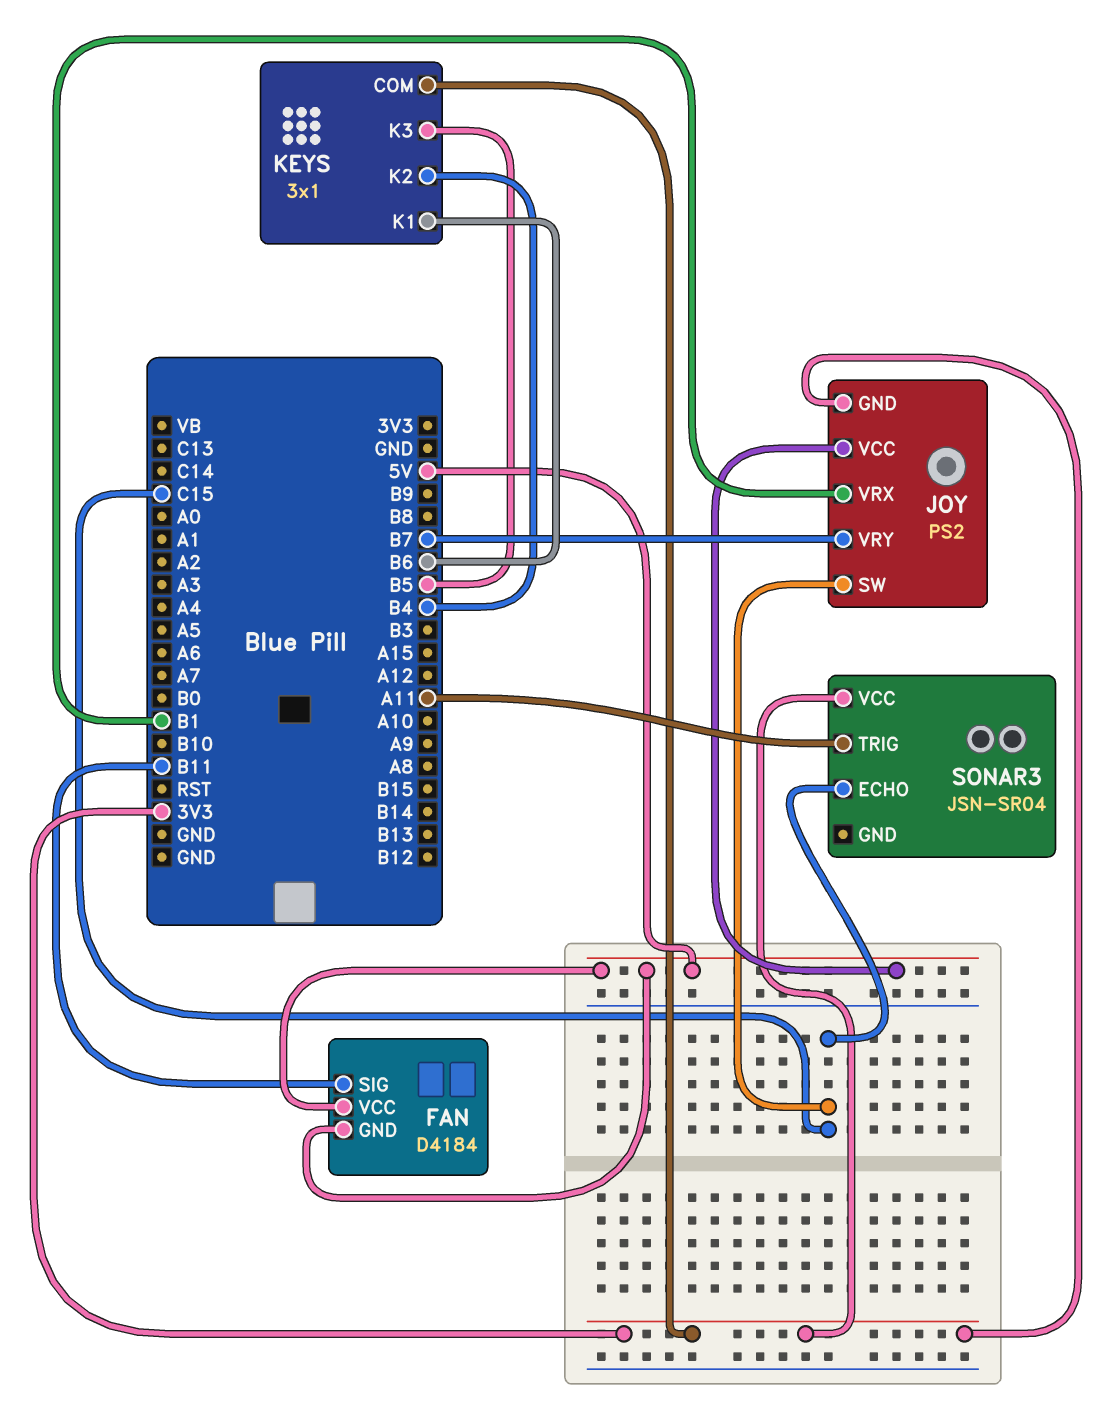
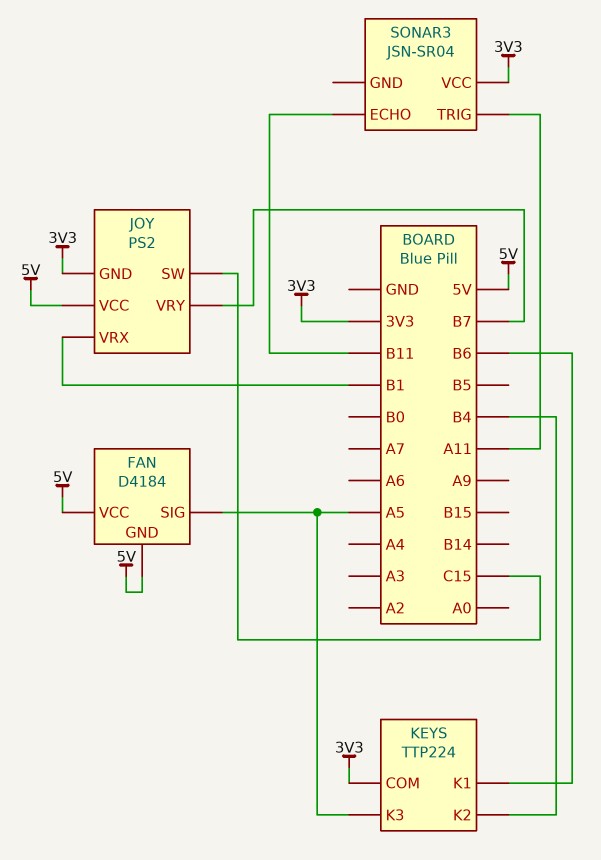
FAN pin SIG: B11 -> A5
KEYS: 3x1 -> TTP224
KEYS pin K3: B5 -> A5
SONAR3 pin ECHO: C15 -> B11

